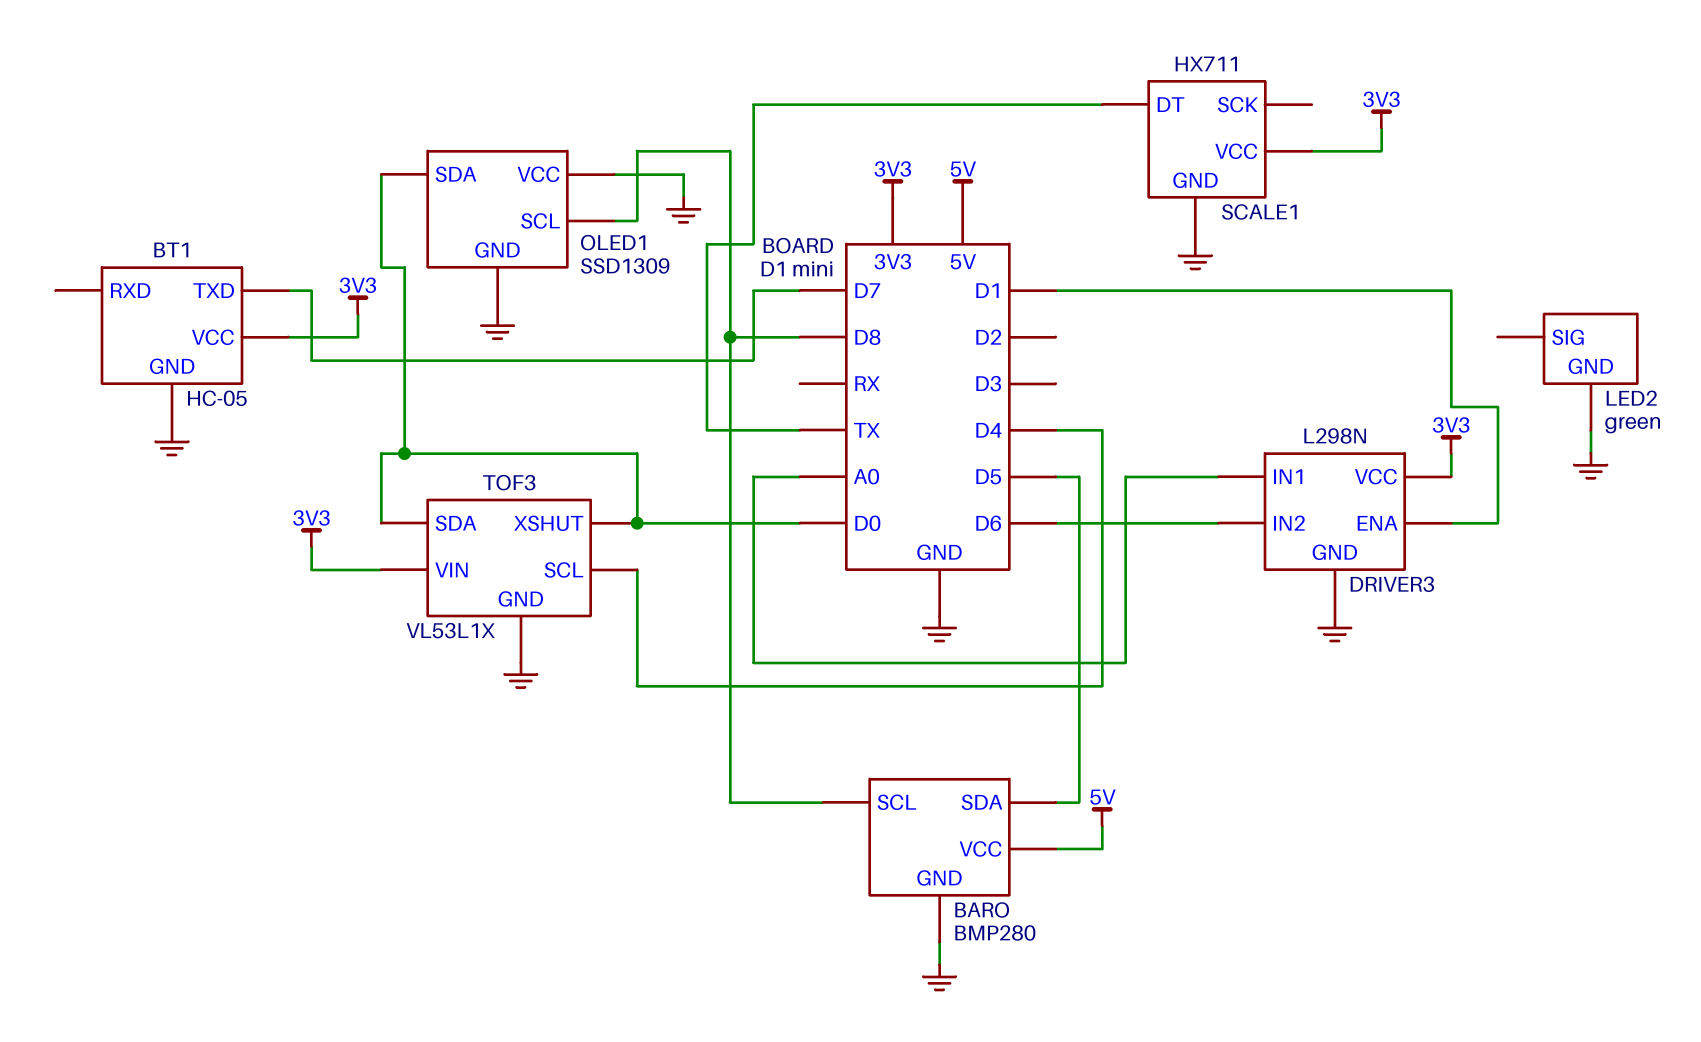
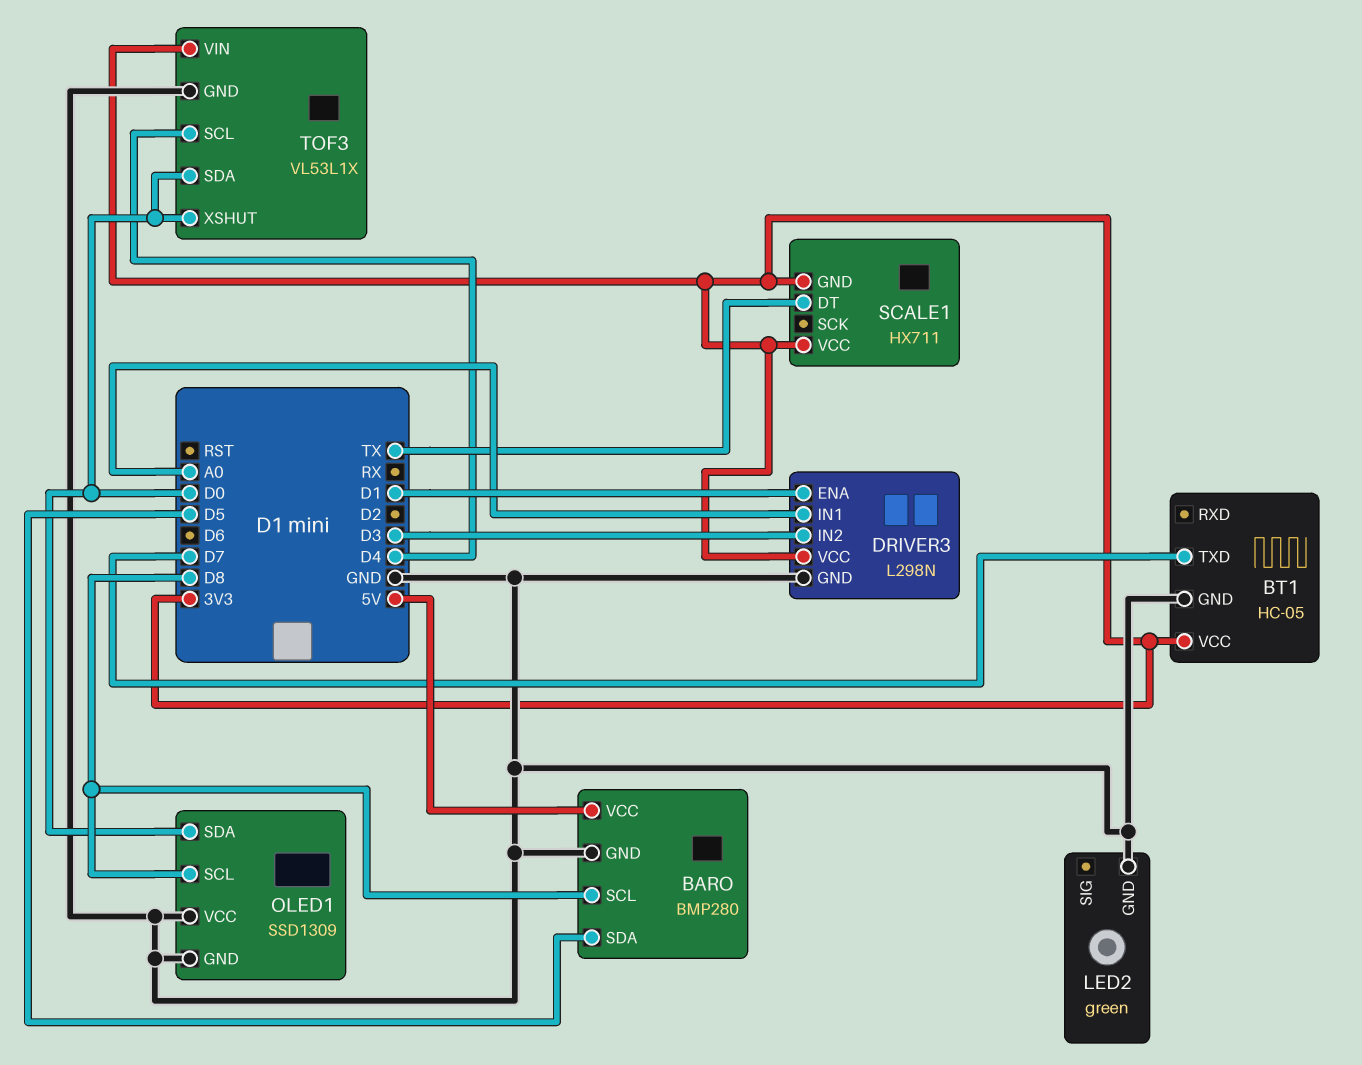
DRIVER3 pin IN2: D6 -> D3
SCALE1 pin GND: GND -> 3V3

